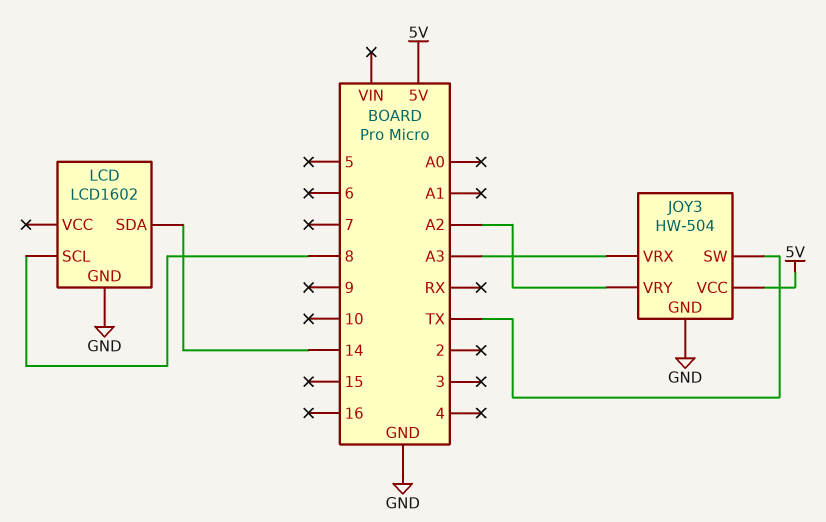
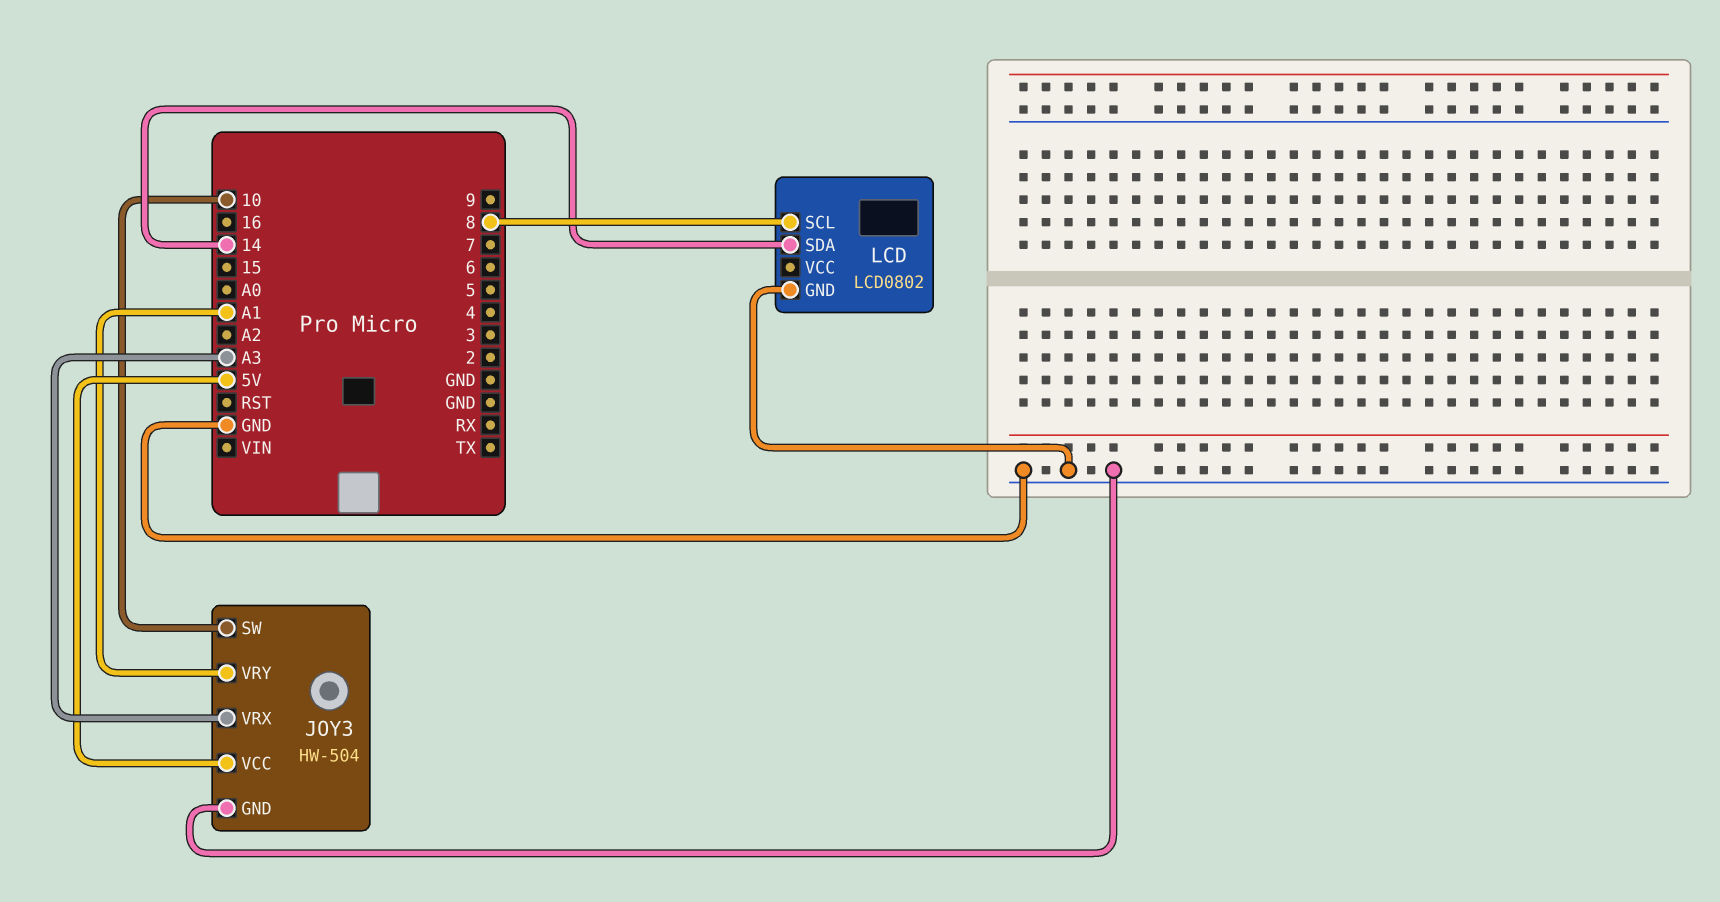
JOY3 pin SW: TX -> 10
JOY3 pin VRY: A2 -> A1
LCD: LCD1602 -> LCD0802

